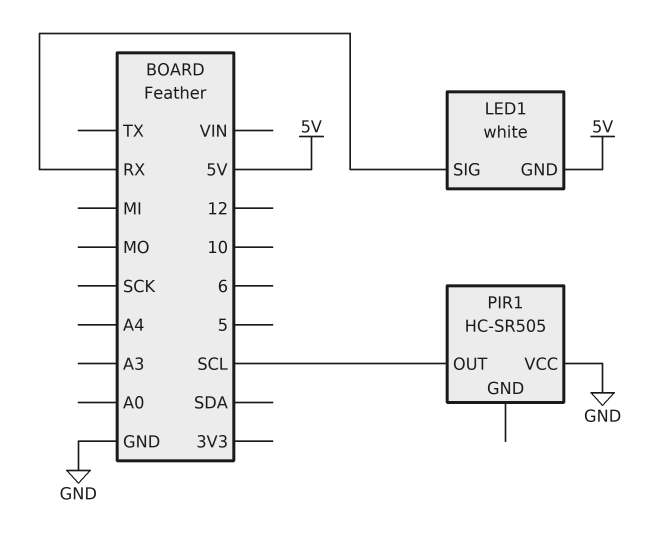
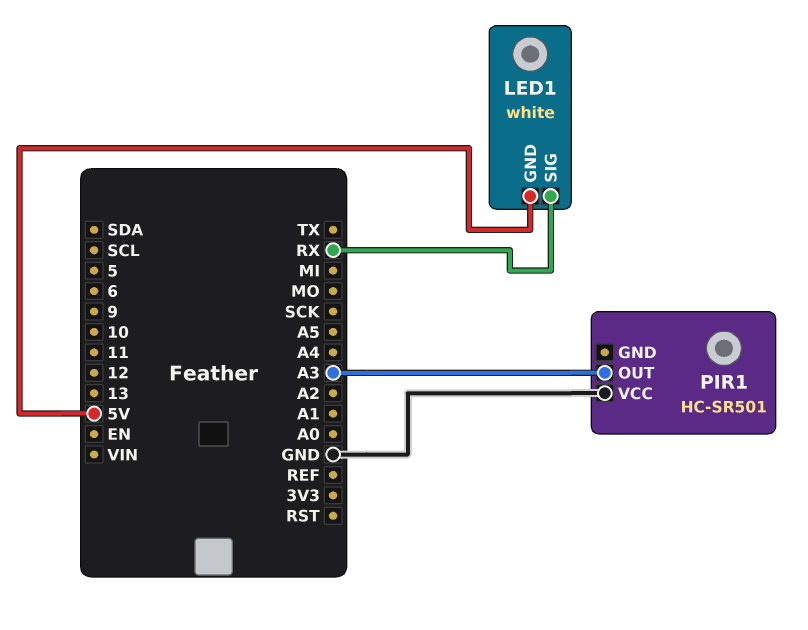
PIR1: HC-SR505 -> HC-SR501
PIR1 pin OUT: SCL -> A3

